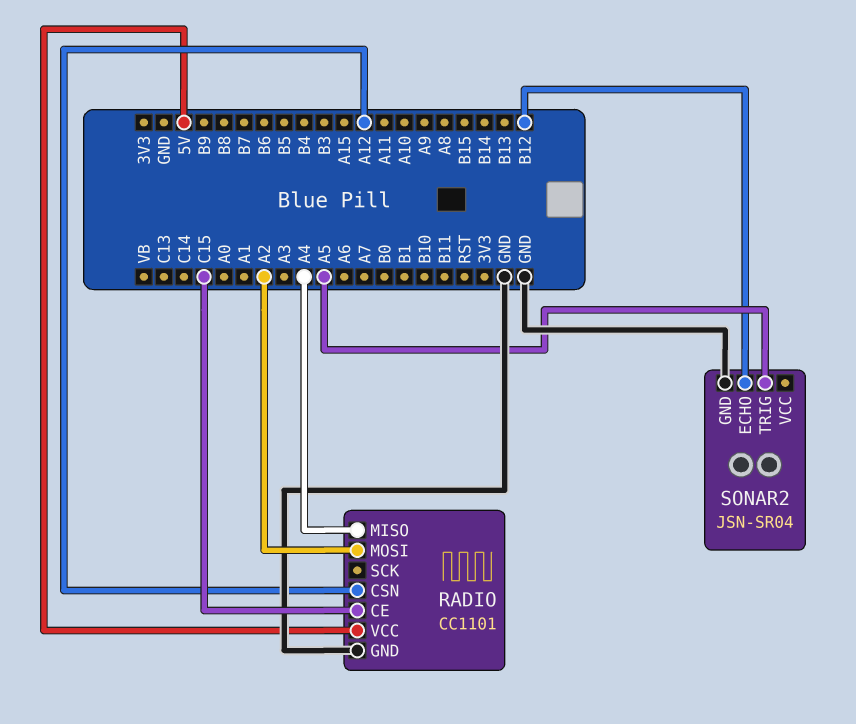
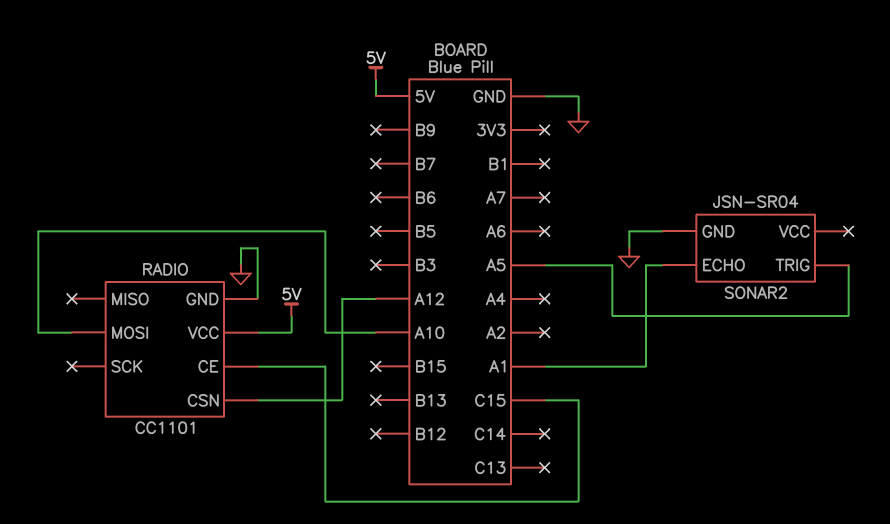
RADIO pin MISO: A4 -> none
RADIO pin MOSI: A2 -> A10
SONAR2 pin ECHO: B12 -> A1

